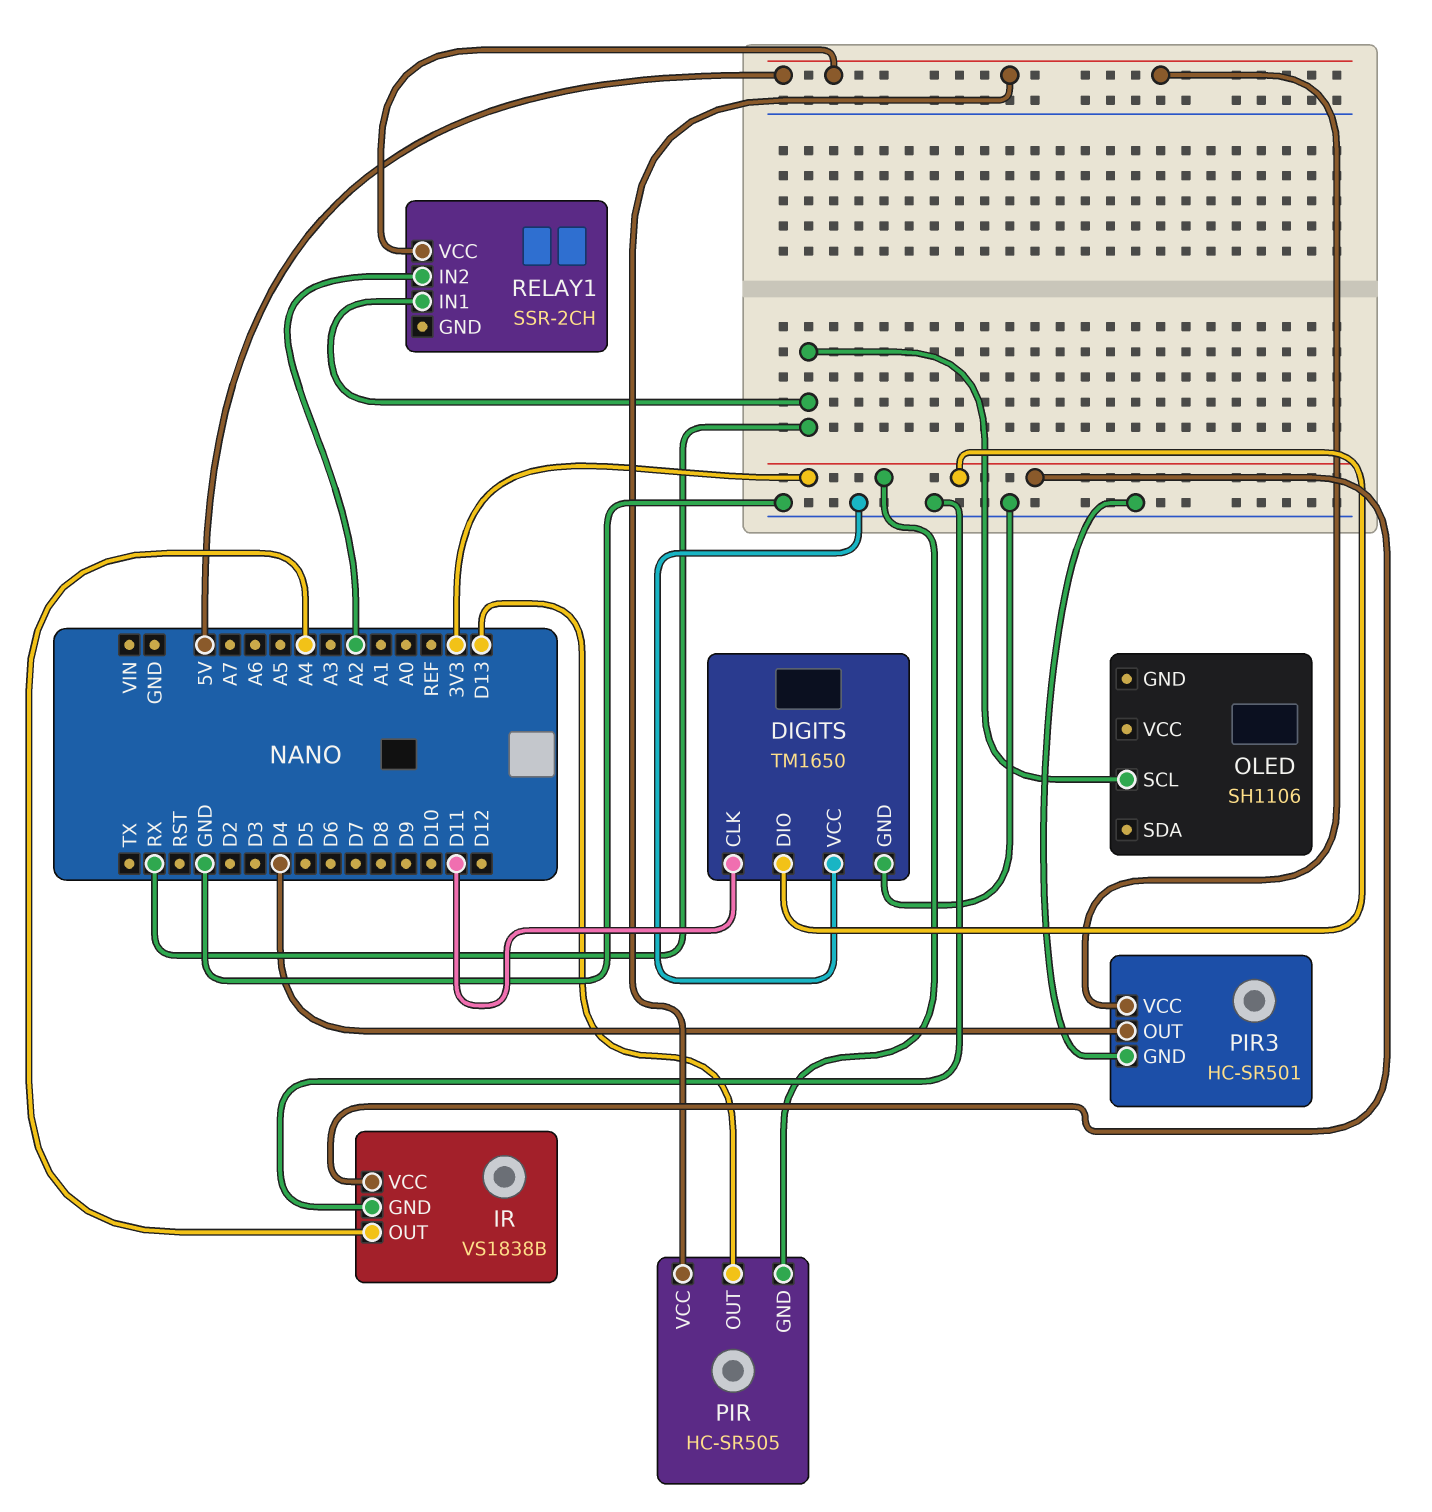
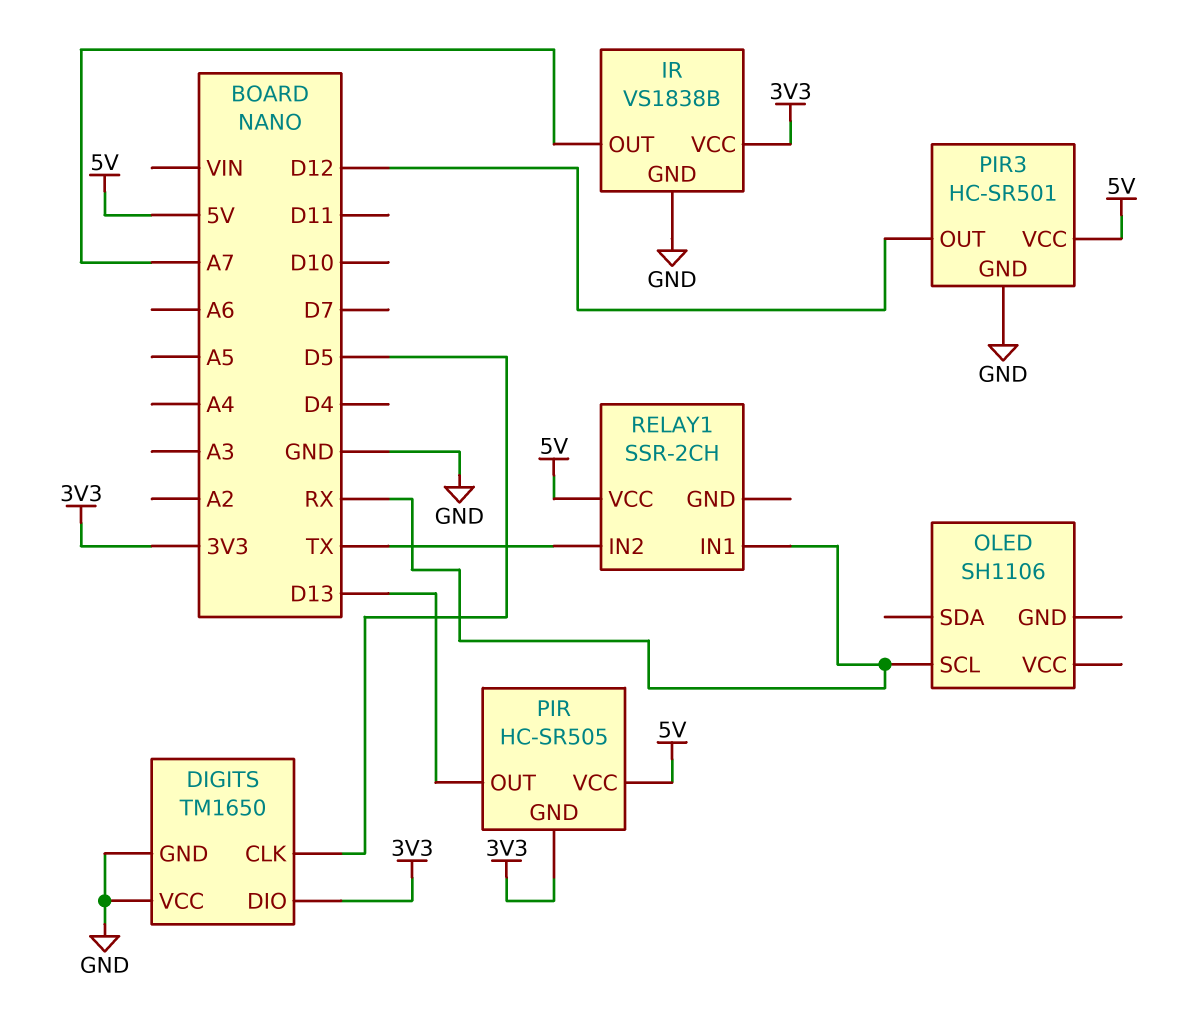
DIGITS pin CLK: D11 -> D5
IR pin OUT: A4 -> A7
PIR3 pin OUT: D4 -> D12
RELAY1 pin IN2: A2 -> TX

